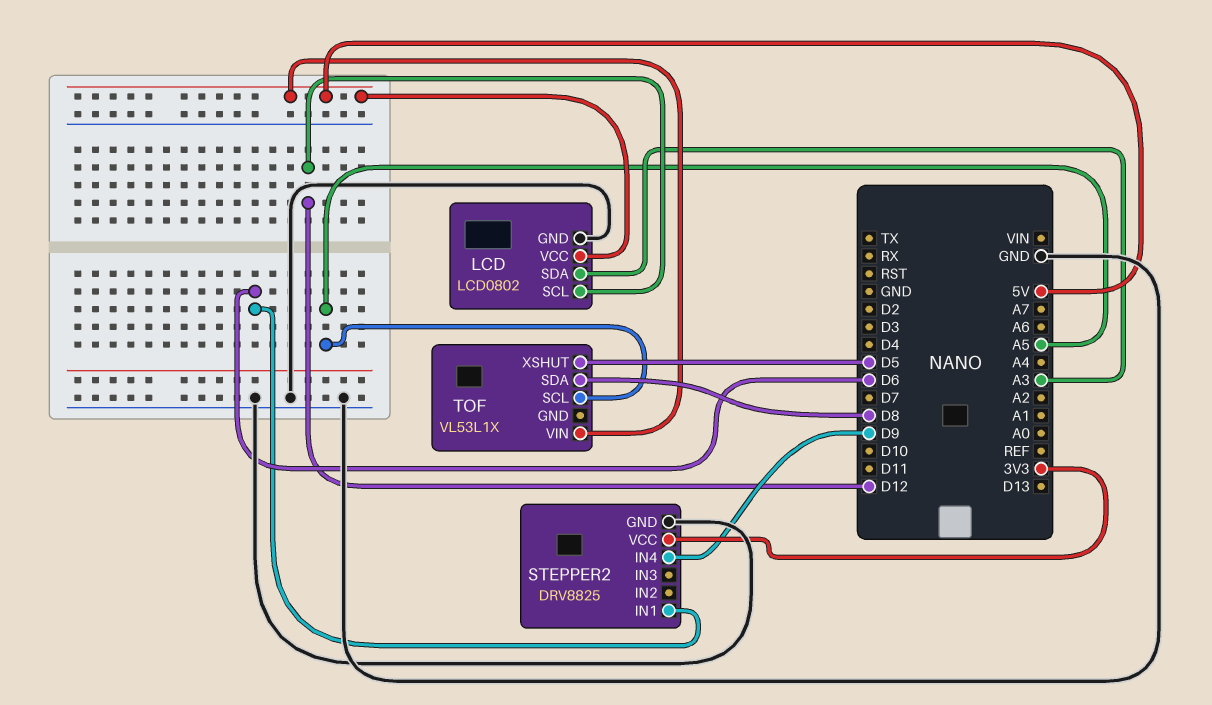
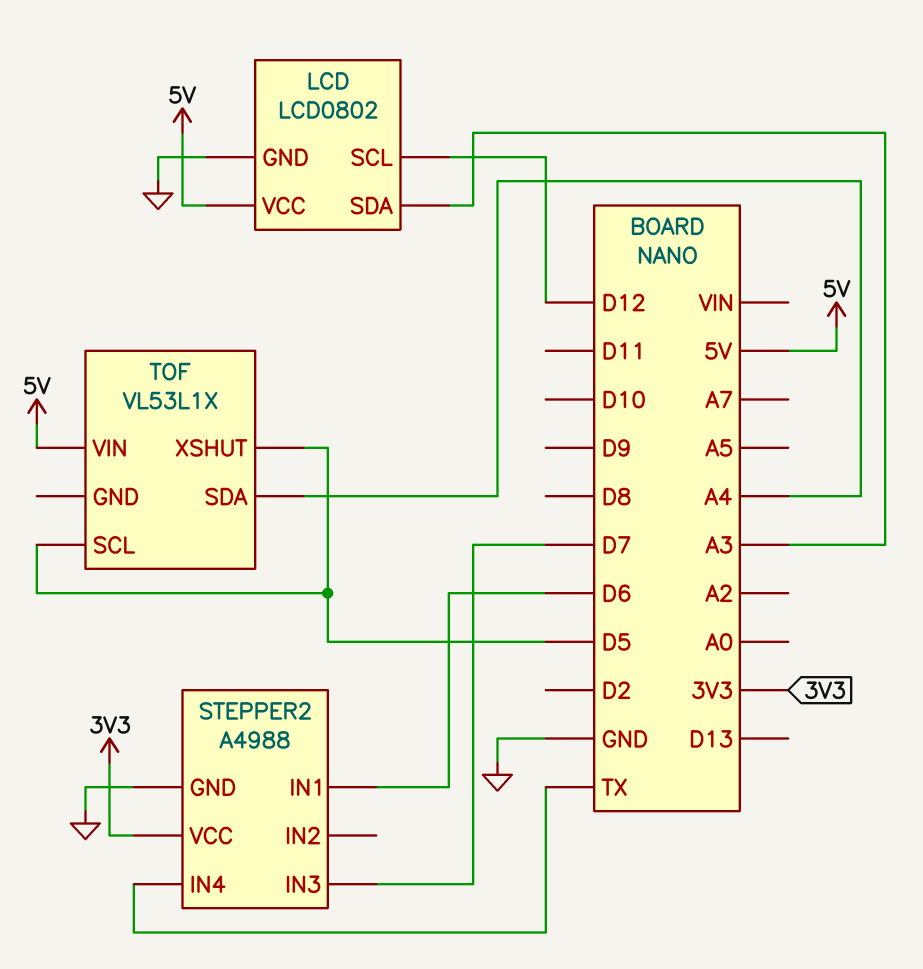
STEPPER2: DRV8825 -> A4988
STEPPER2 pin IN3: none -> D7
STEPPER2 pin IN4: D9 -> TX
TOF pin SCL: A5 -> D5
TOF pin SDA: D8 -> A4

